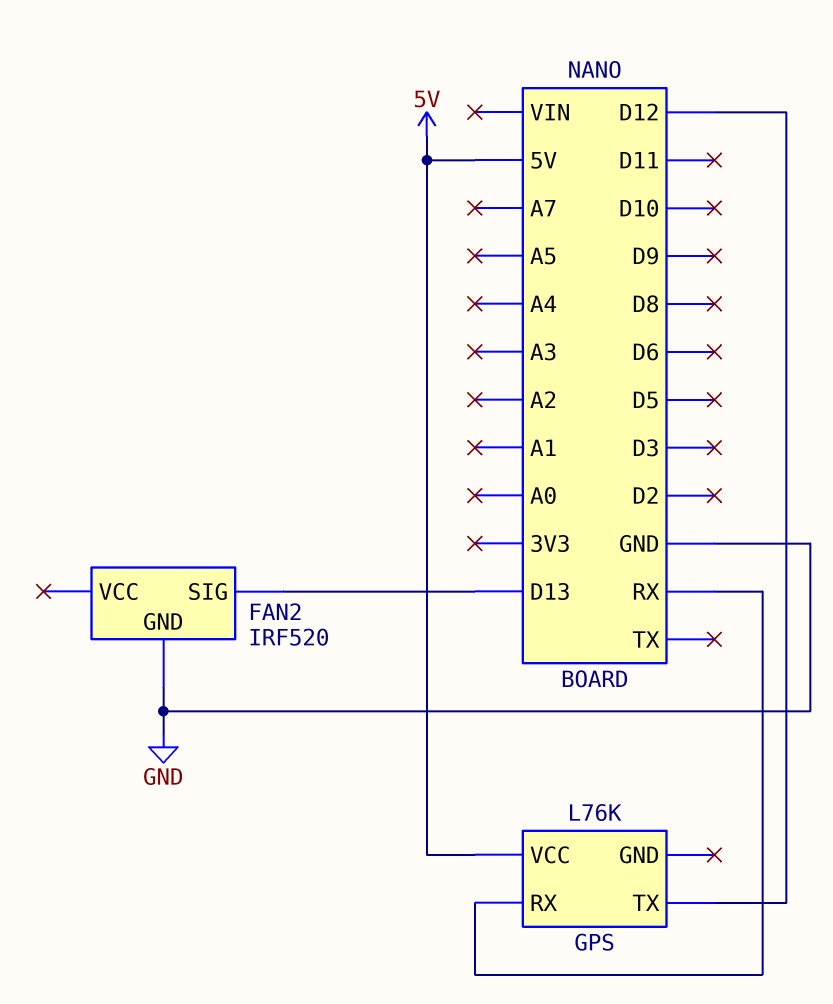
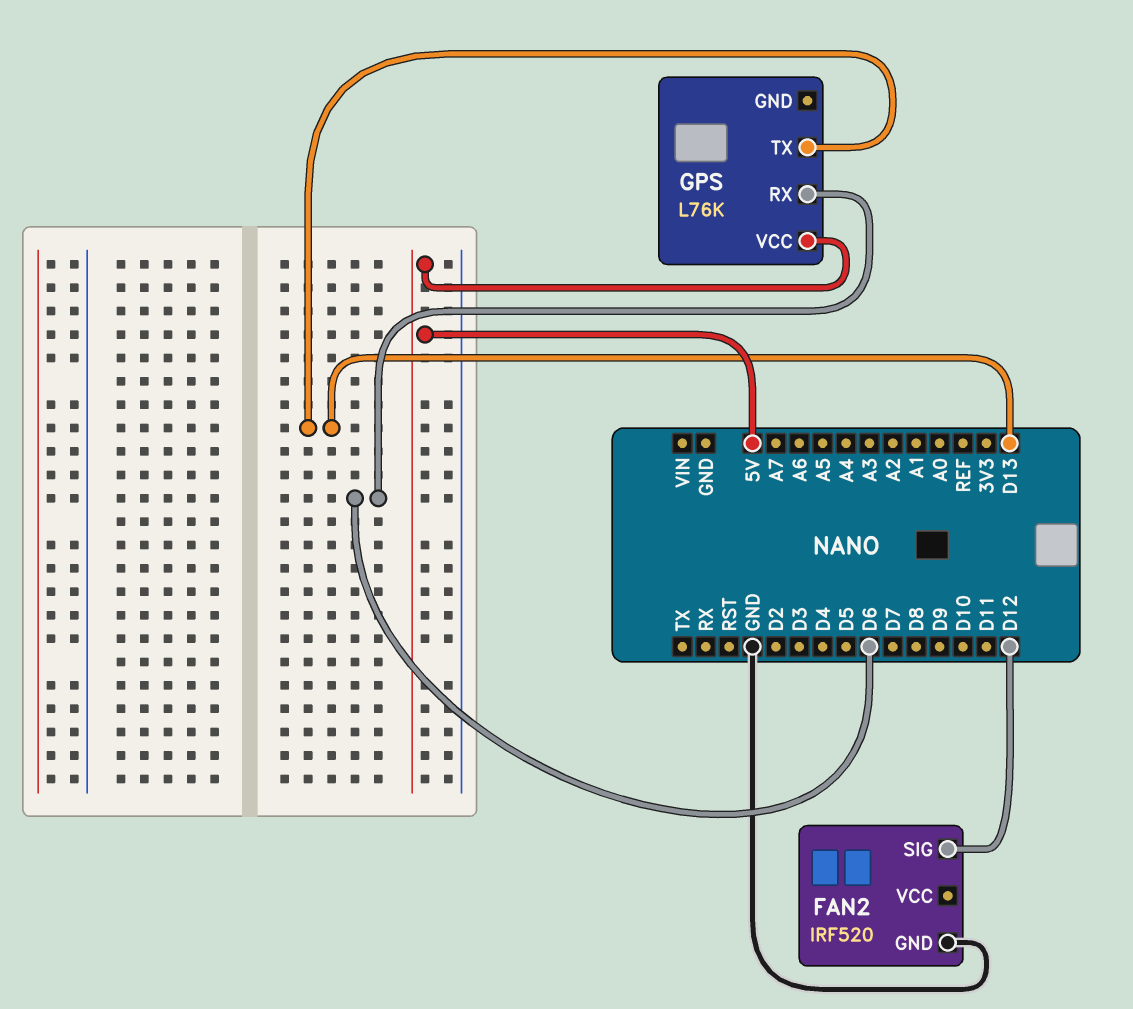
FAN2 pin SIG: D13 -> D12
GPS pin RX: RX -> D6
GPS pin TX: D12 -> D13

